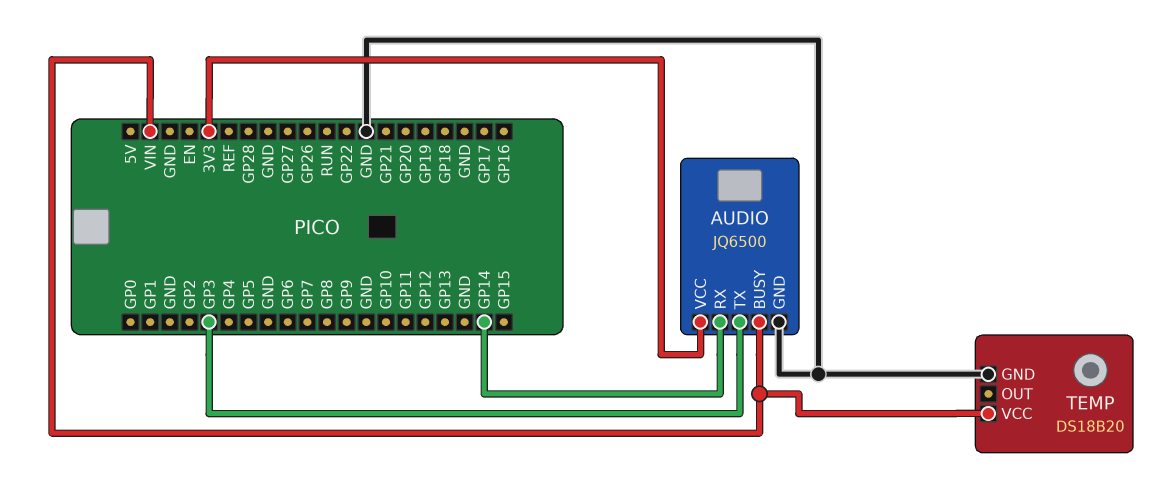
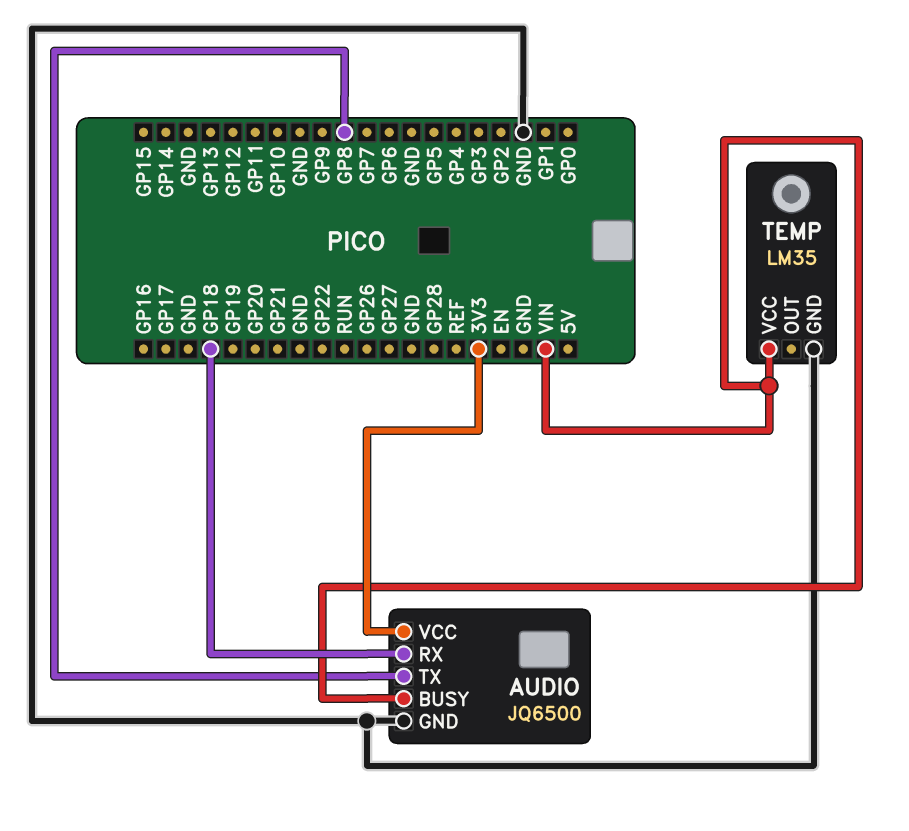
AUDIO pin RX: GP14 -> GP18
AUDIO pin TX: GP3 -> GP8
TEMP: DS18B20 -> LM35

